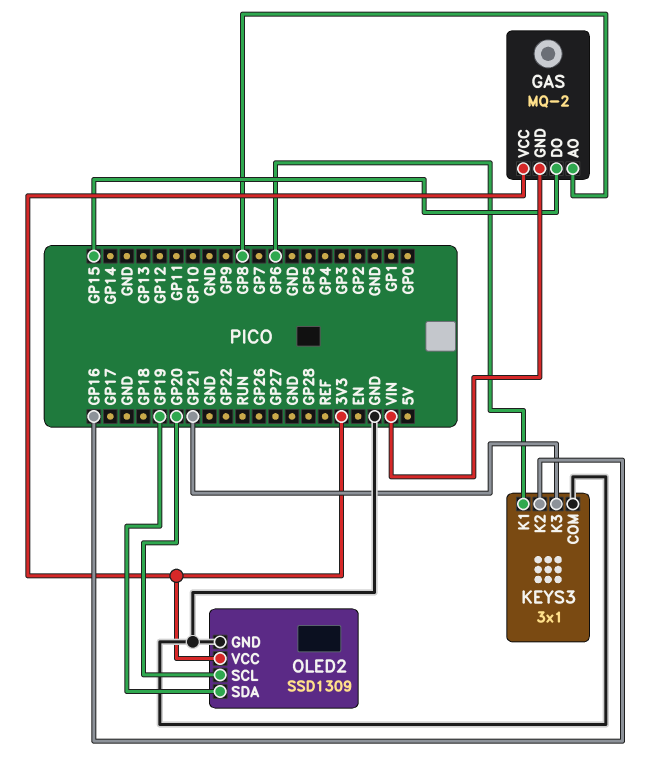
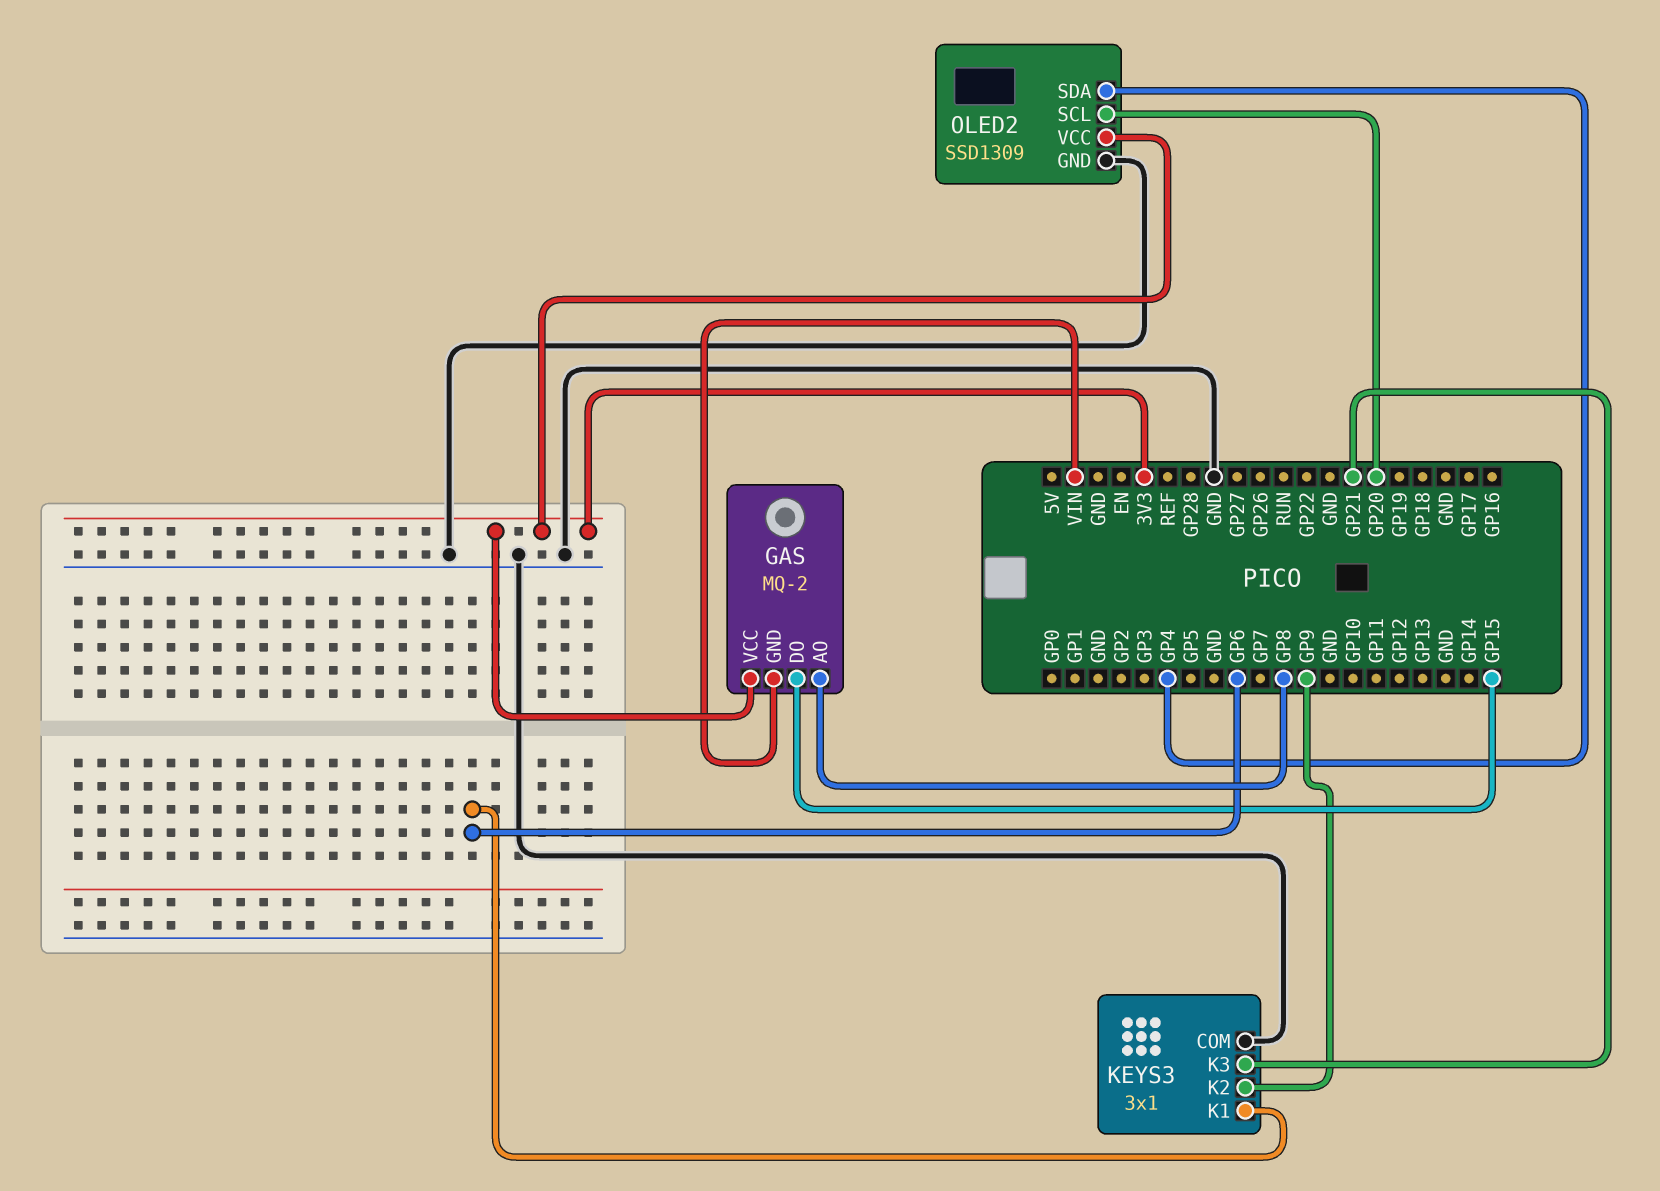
KEYS3 pin K2: GP16 -> GP9
OLED2 pin SDA: GP19 -> GP4

